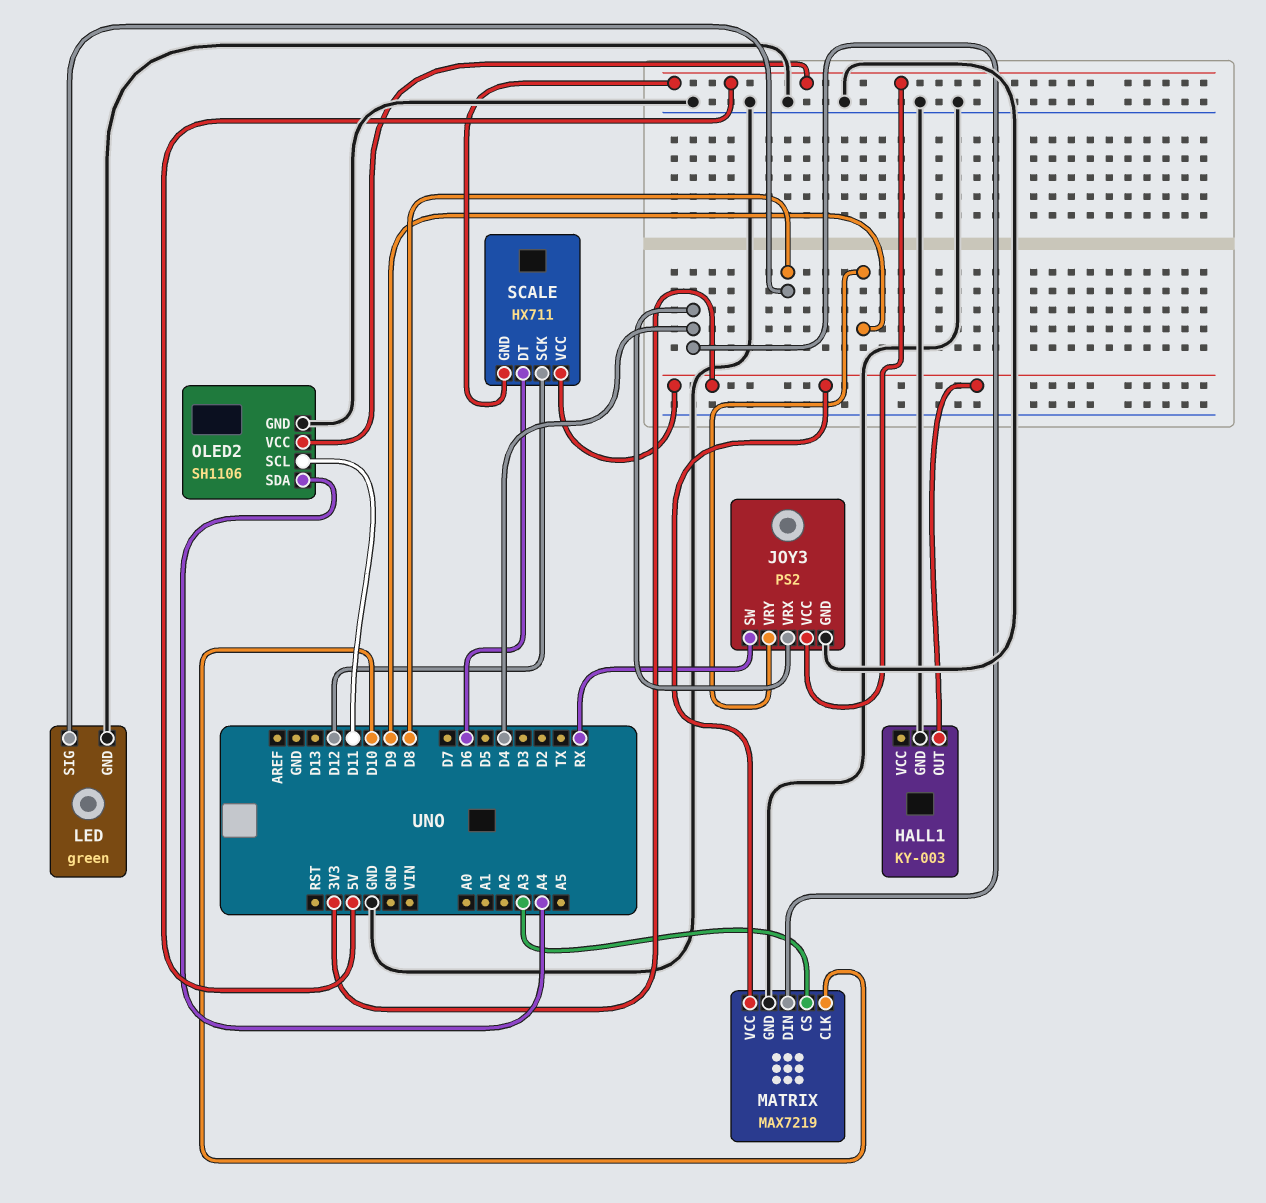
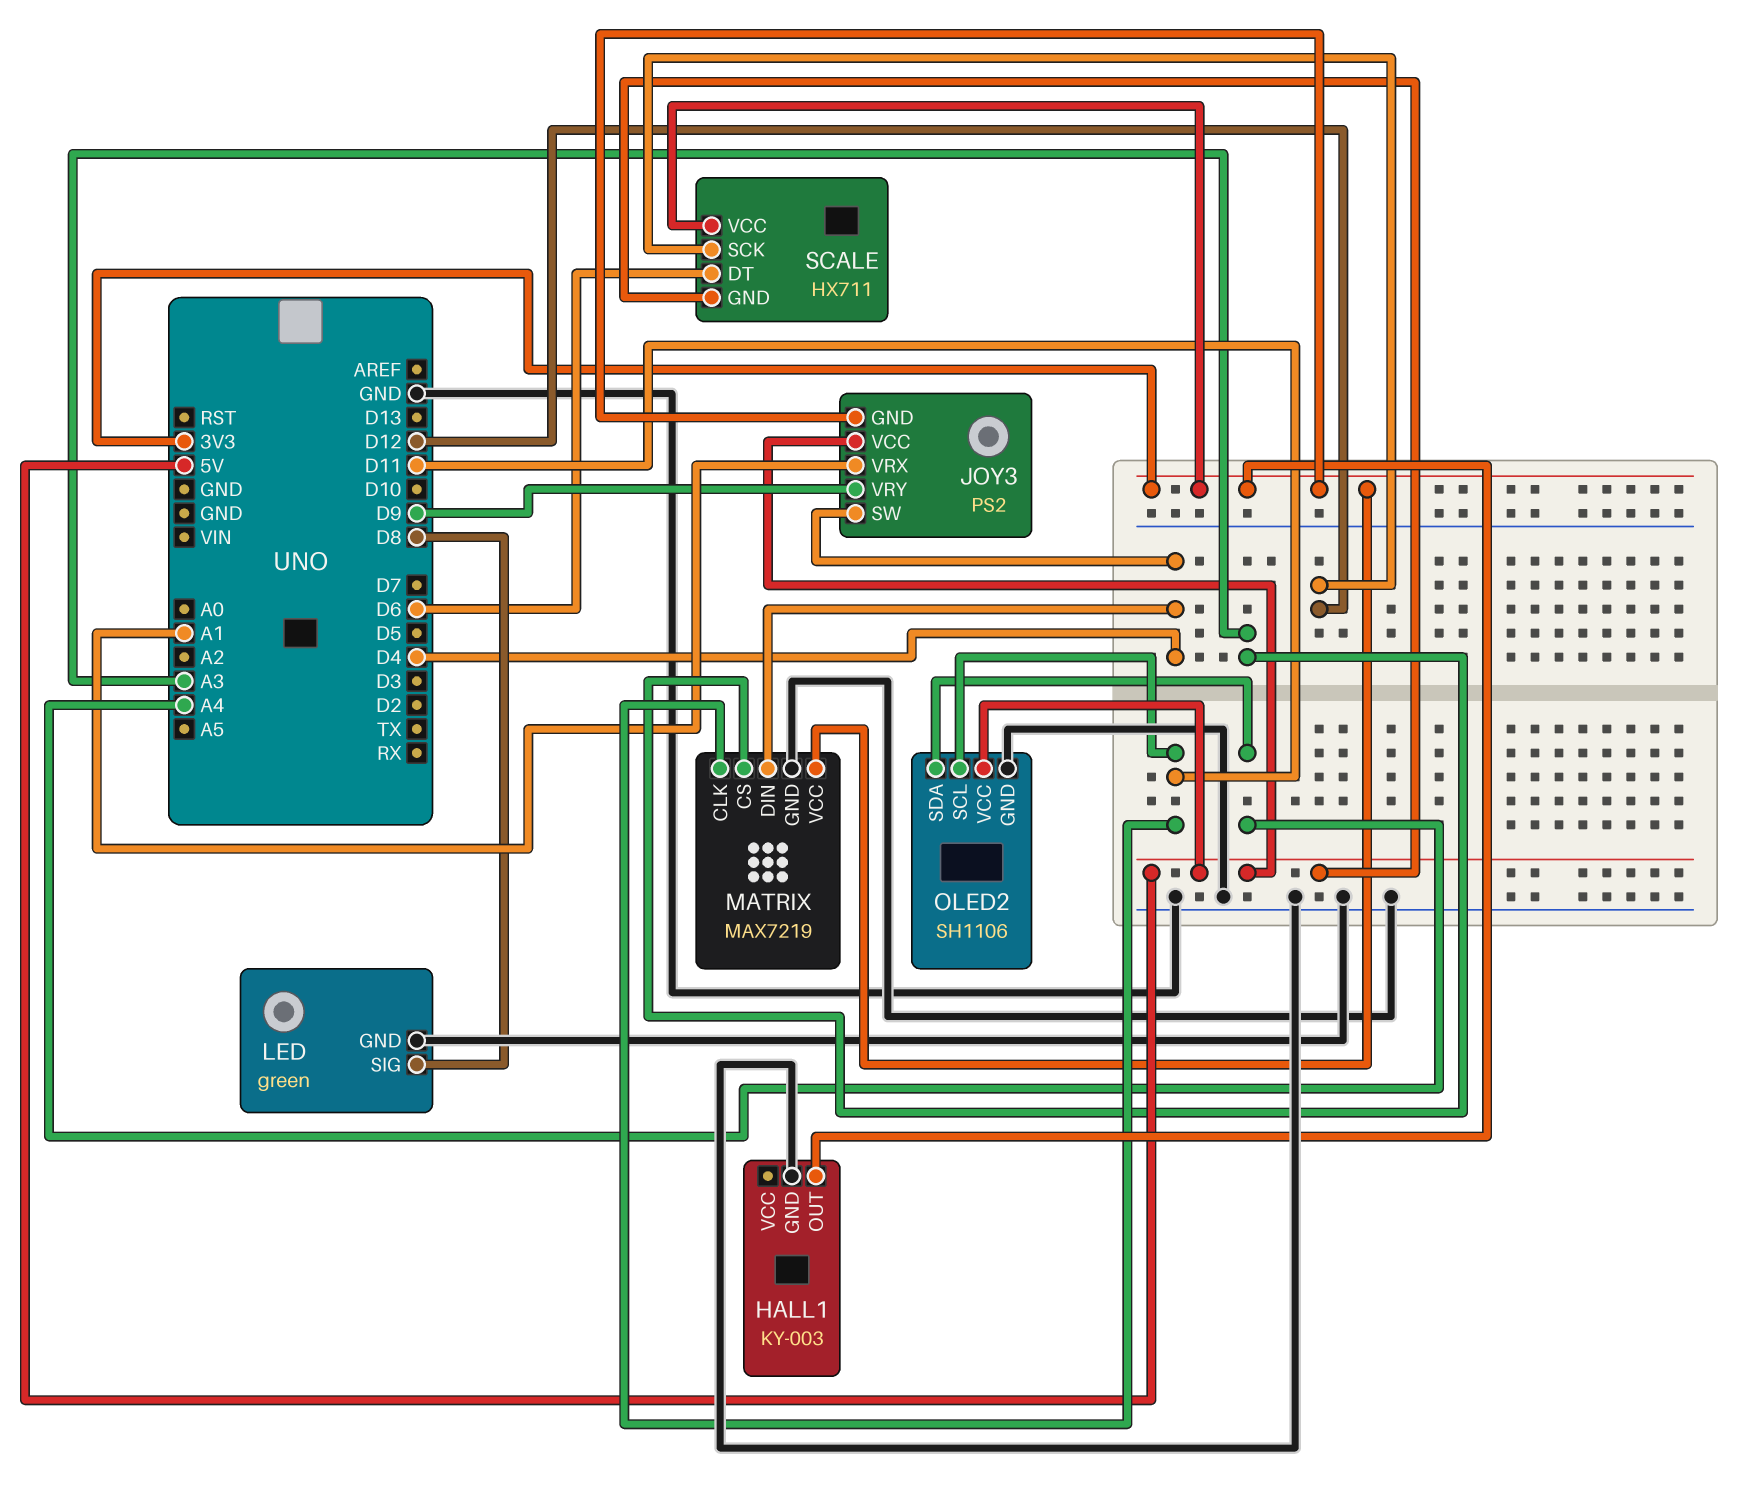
JOY3 pin GND: GND -> 3V3
JOY3 pin SW: RX -> D4
JOY3 pin VRX: D4 -> A1
MATRIX pin CLK: D10 -> D11

